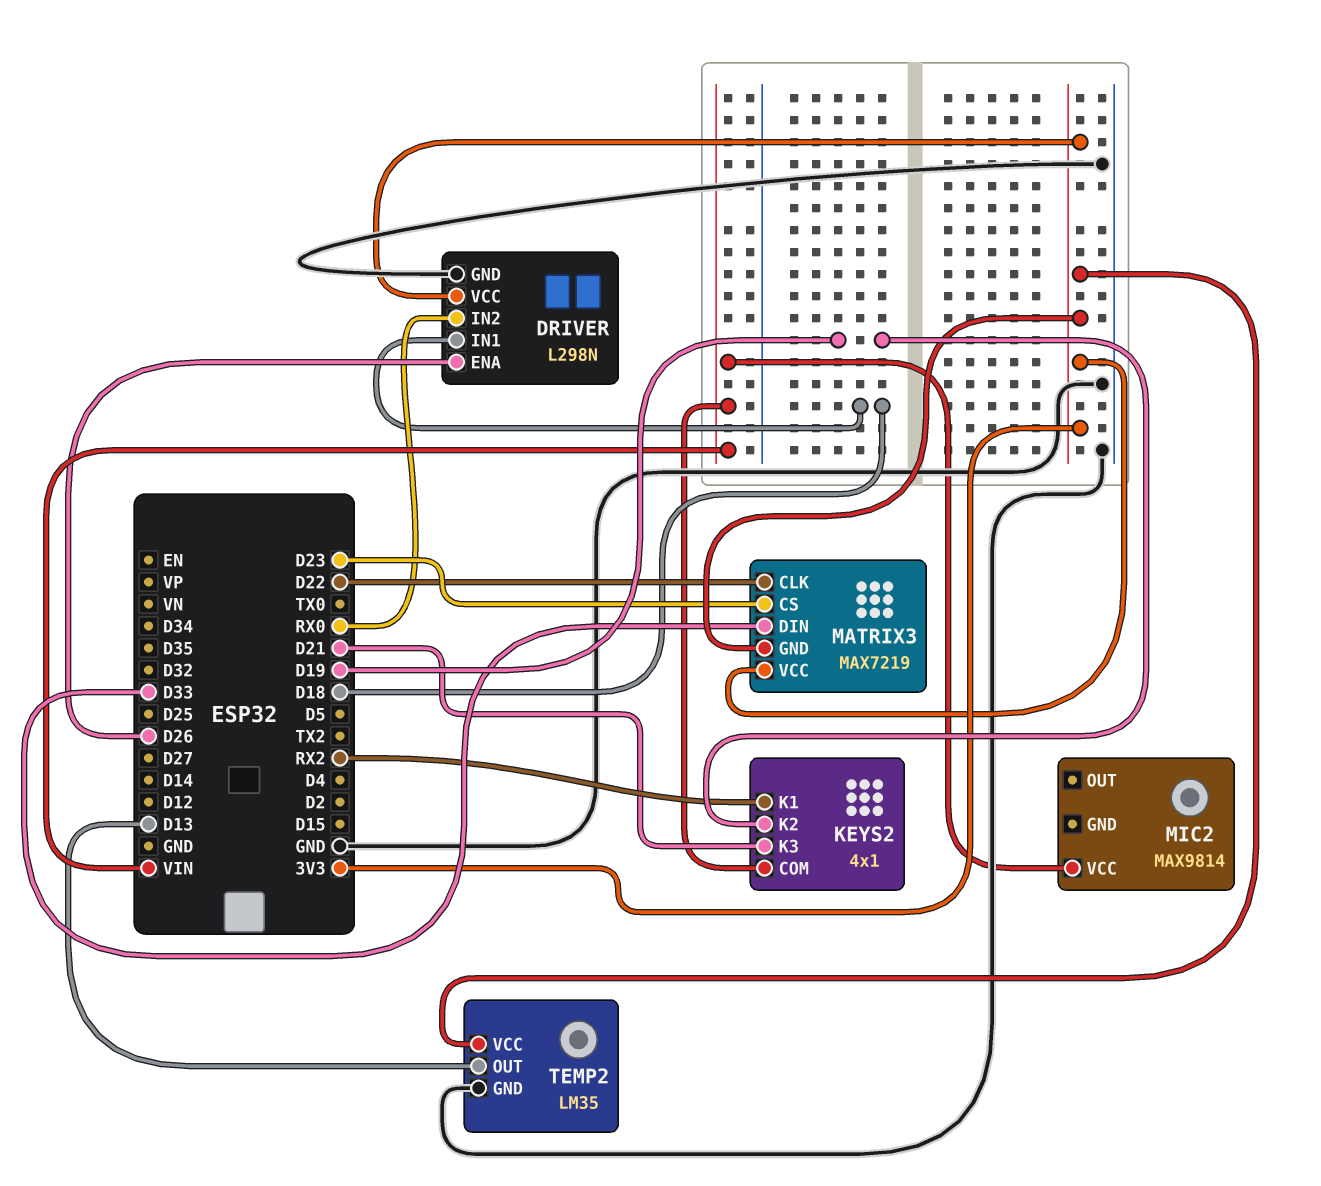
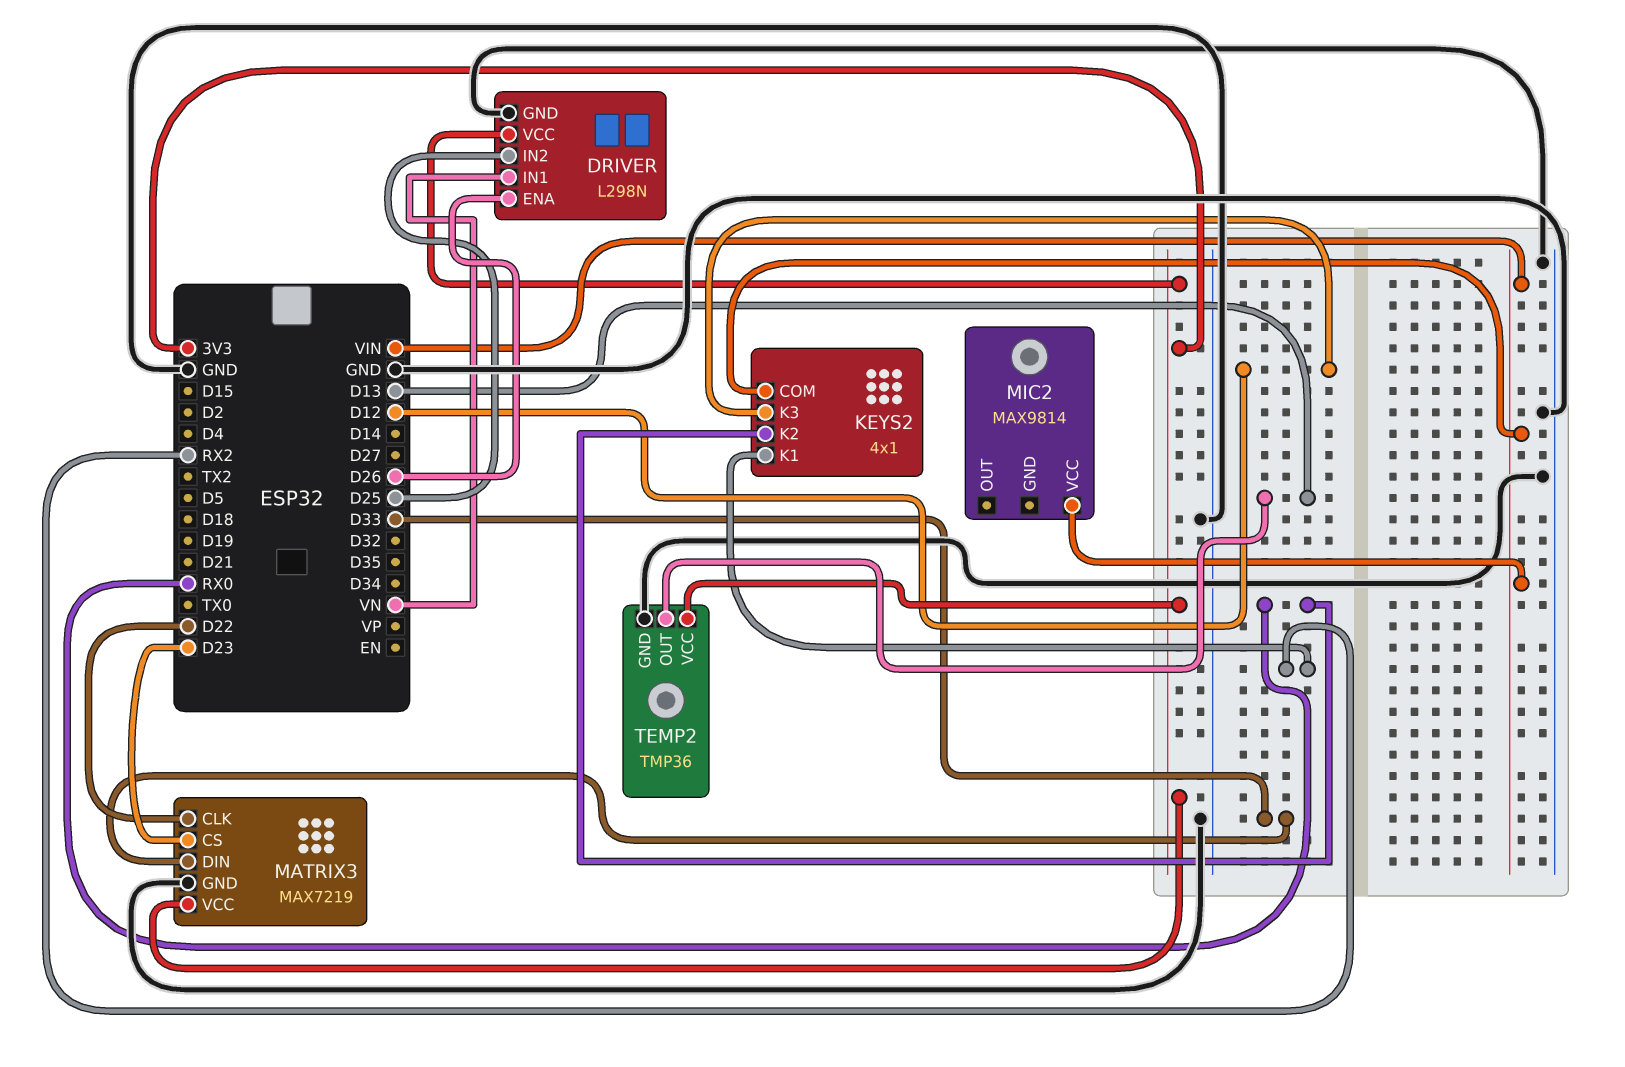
DRIVER pin IN1: D18 -> VN
DRIVER pin IN2: RX0 -> D25
KEYS2 pin K2: D19 -> RX0
KEYS2 pin K3: D21 -> D12
MATRIX3 pin GND: 3V3 -> GND
TEMP2: LM35 -> TMP36

